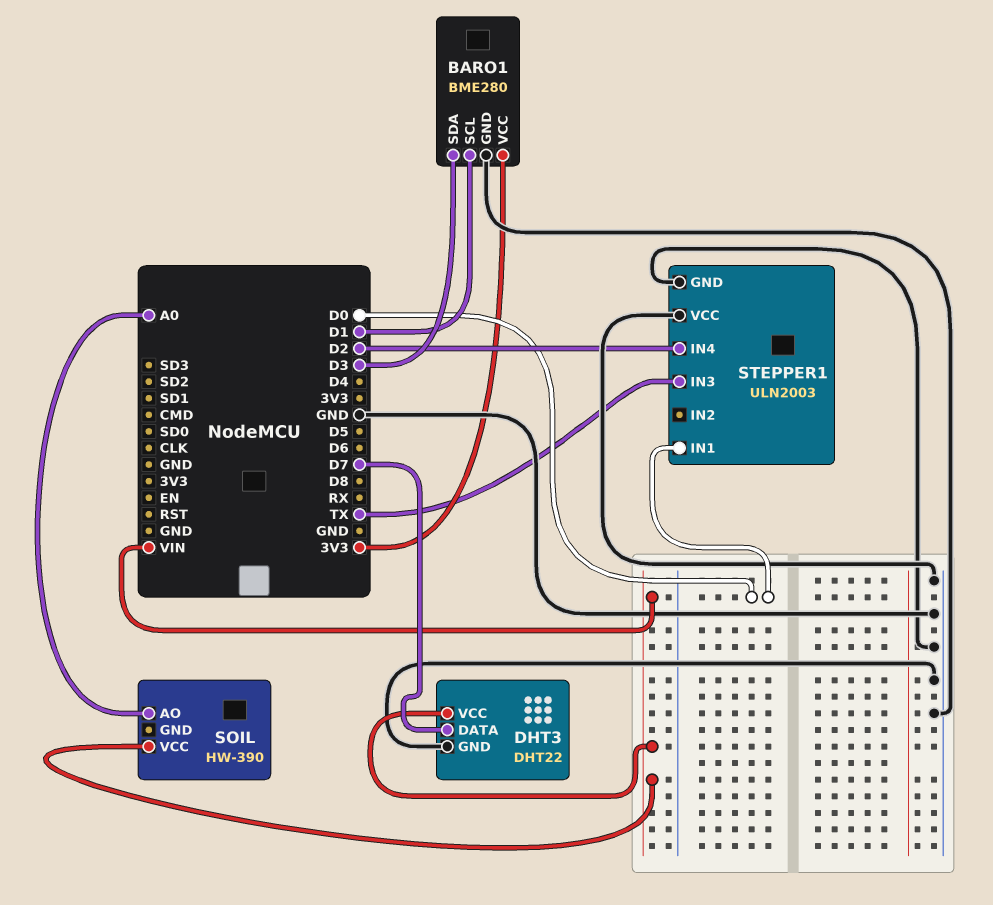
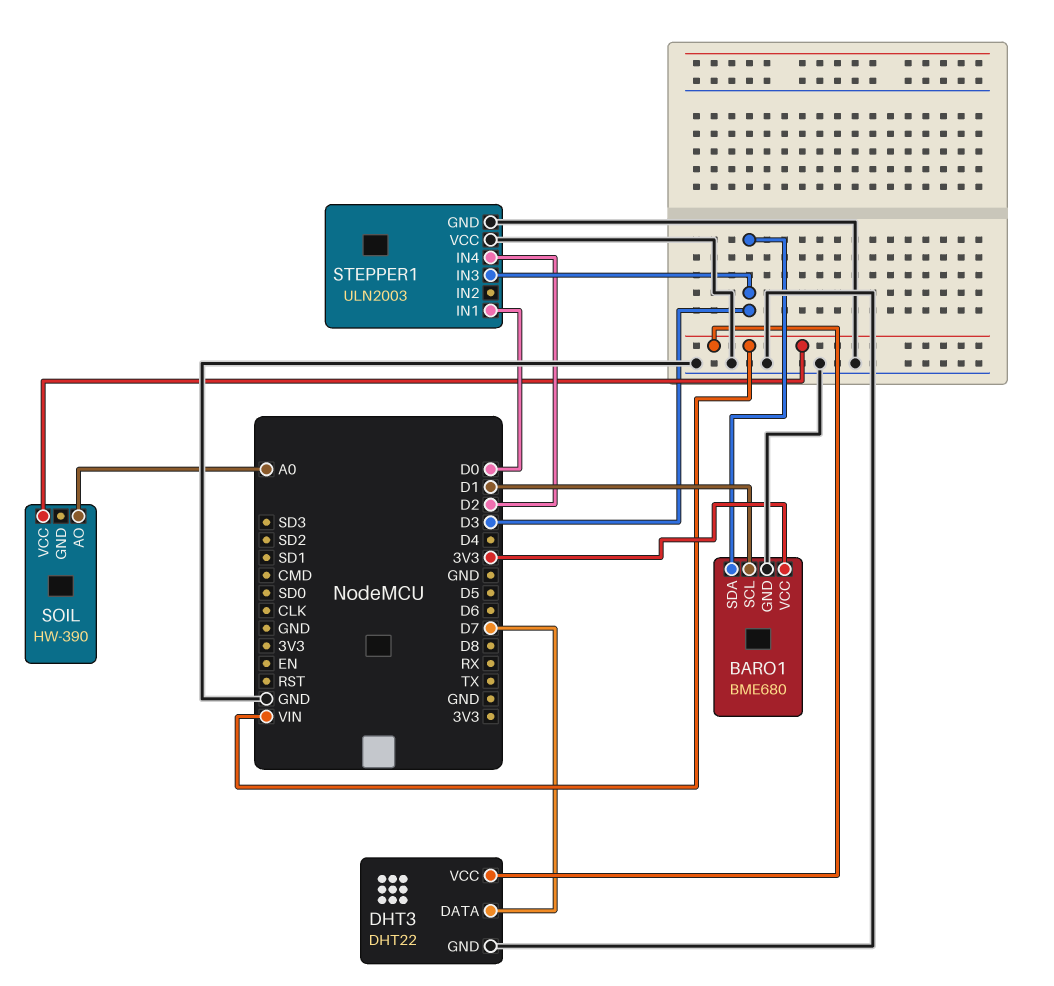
BARO1: BME280 -> BME680
STEPPER1 pin IN3: TX -> D3

